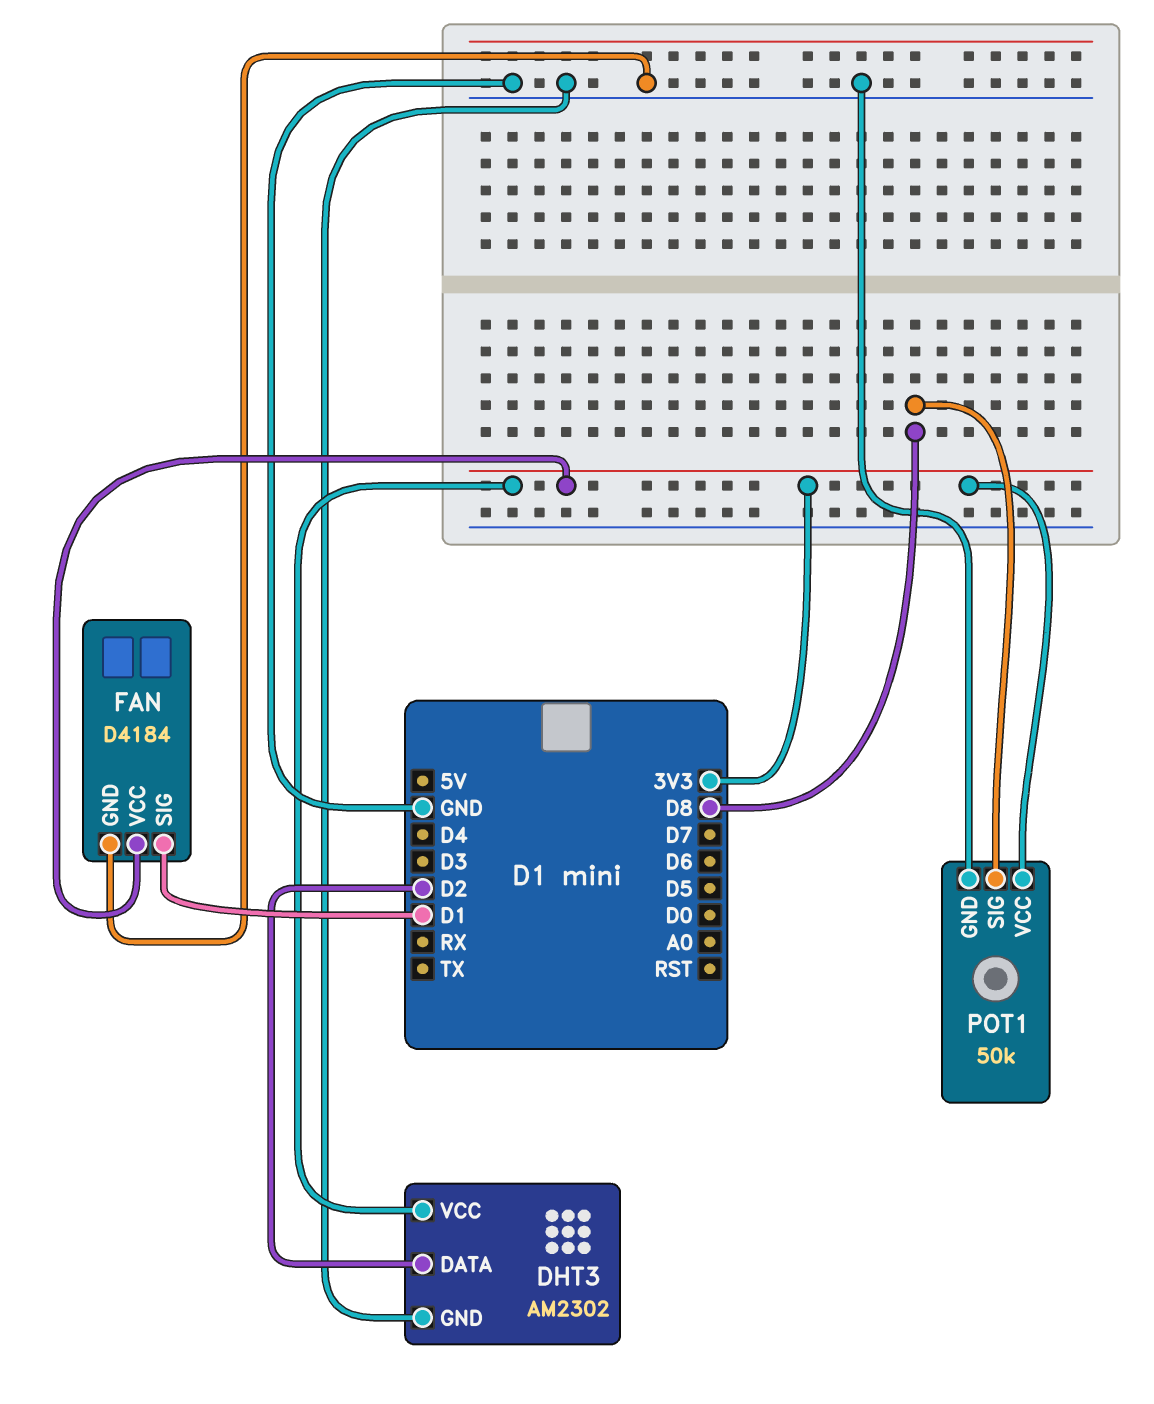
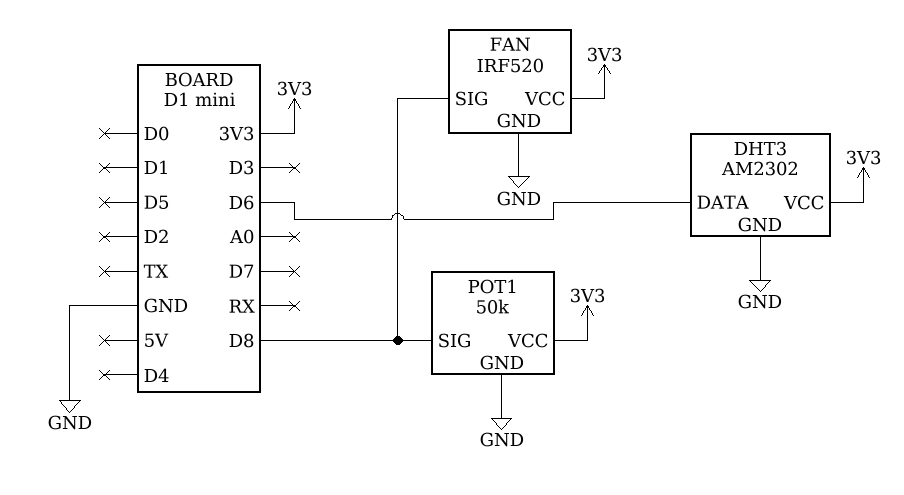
DHT3 pin DATA: D2 -> D6
FAN: D4184 -> IRF520
FAN pin SIG: D1 -> D8

